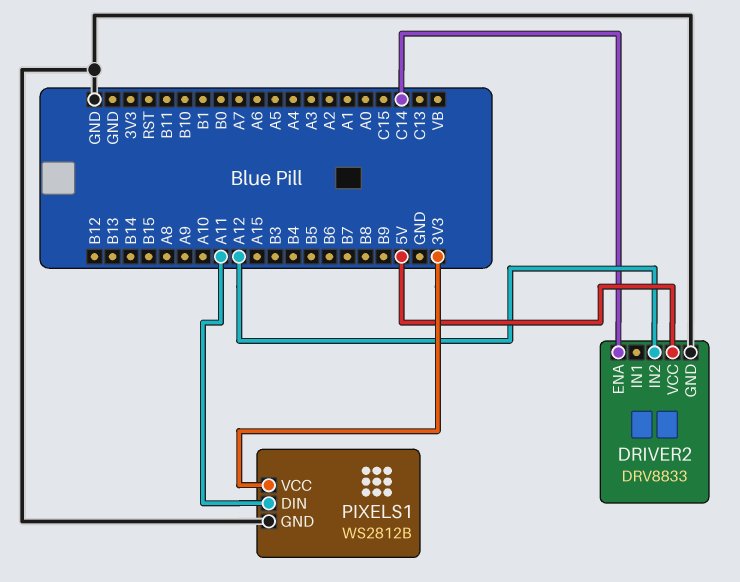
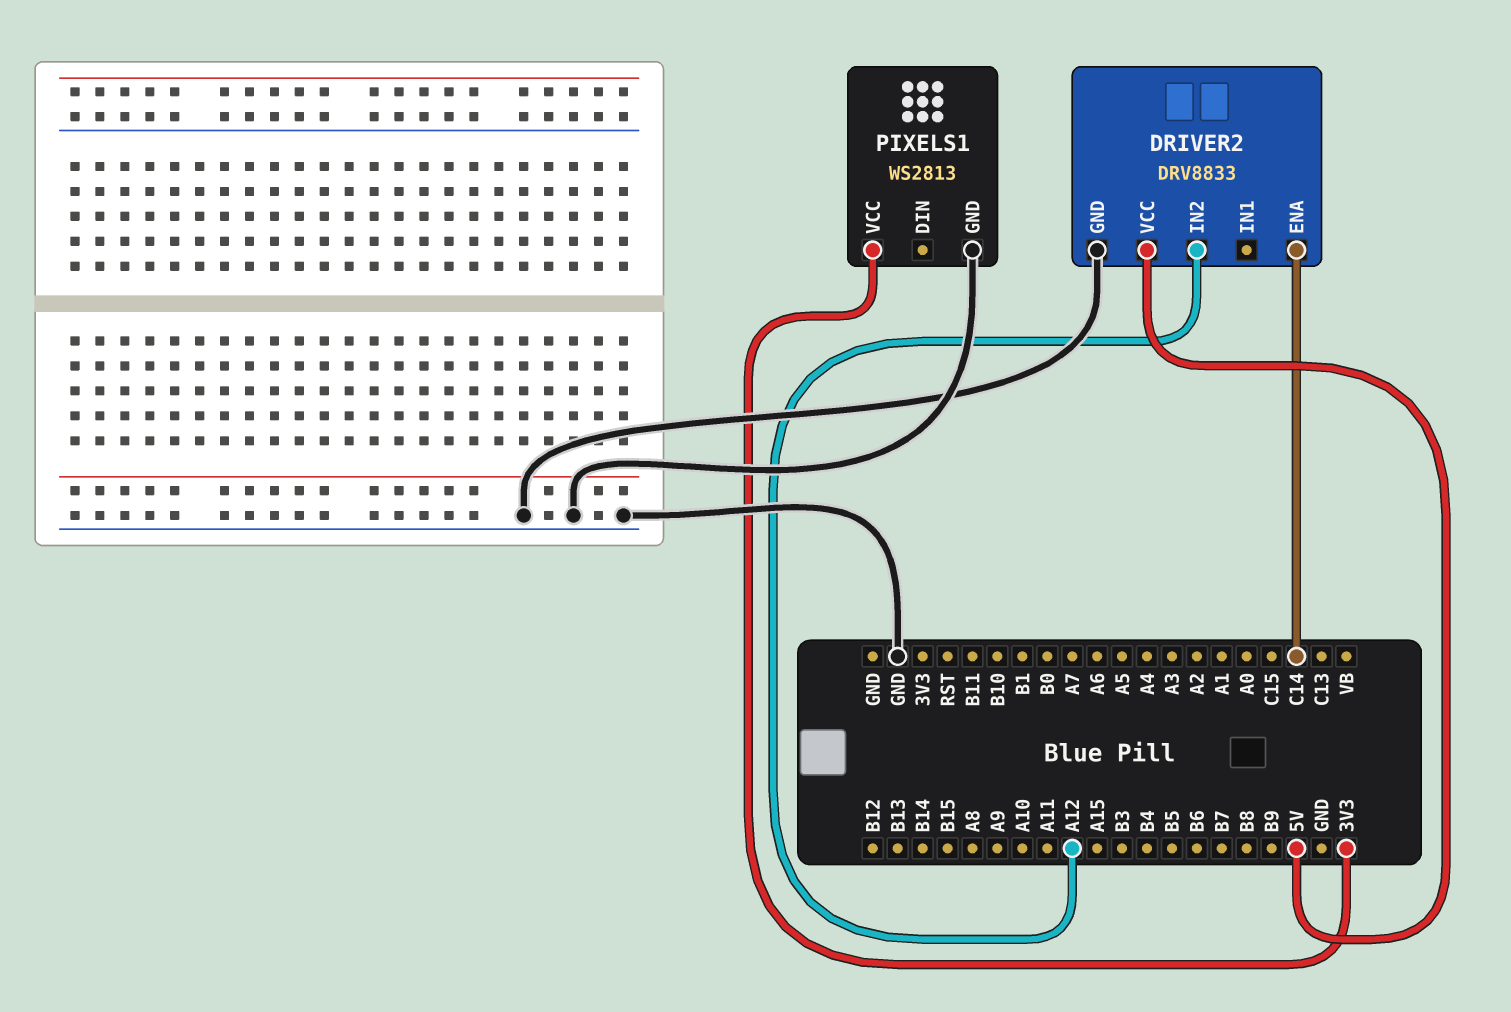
PIXELS1: WS2812B -> WS2813
PIXELS1 pin DIN: A11 -> none

